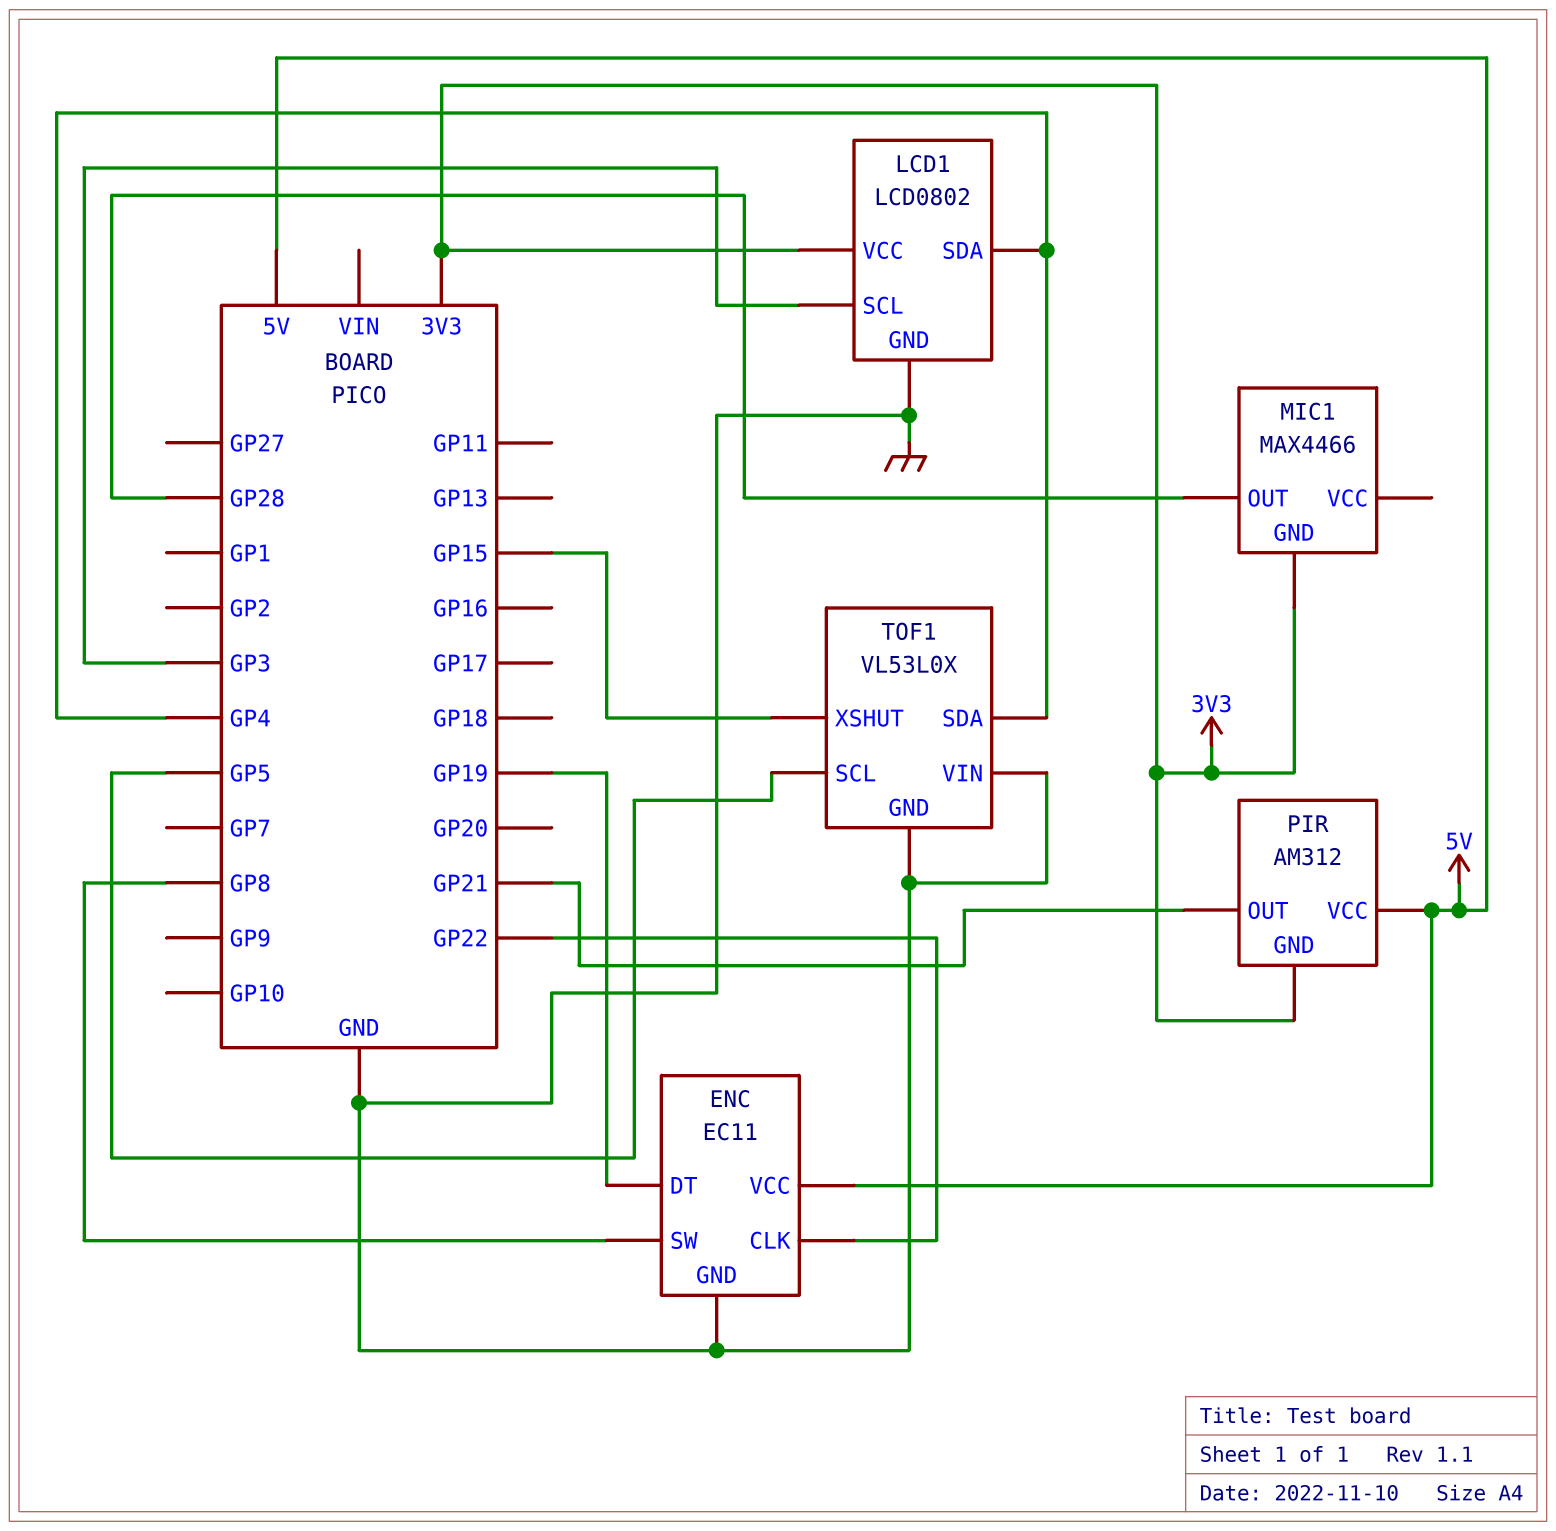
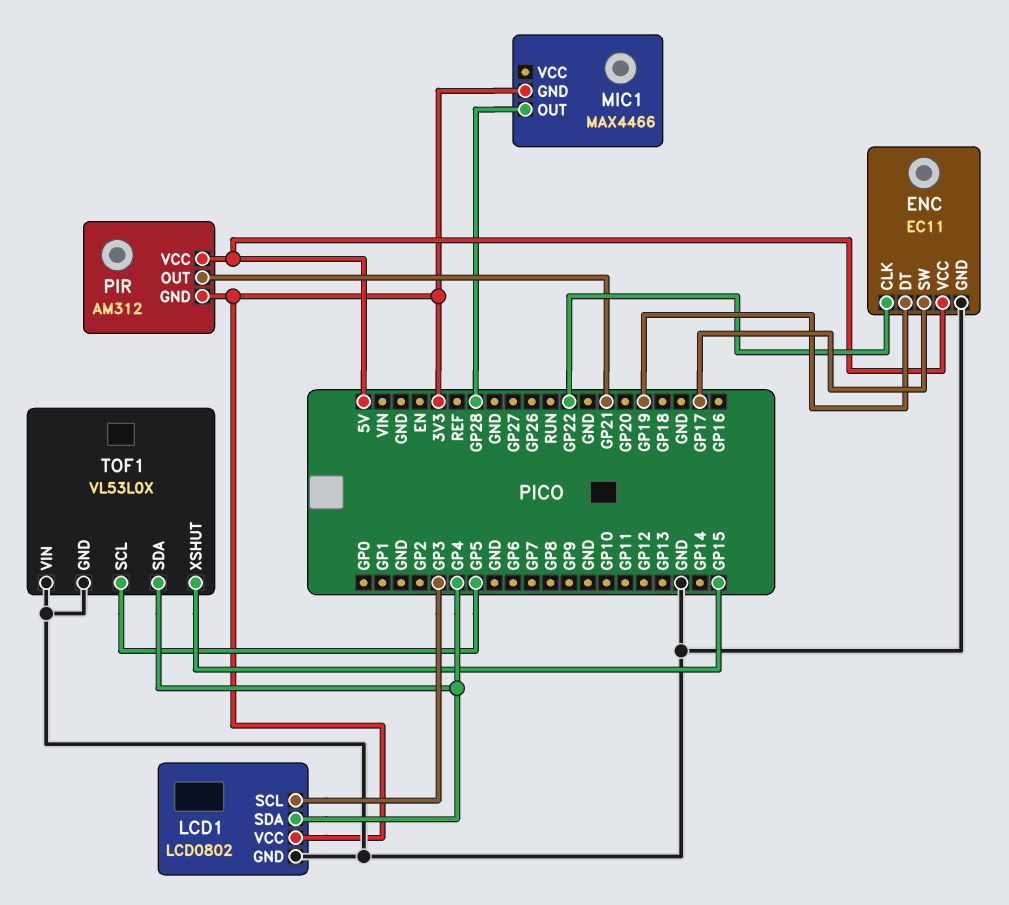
ENC pin SW: GP8 -> GP17

